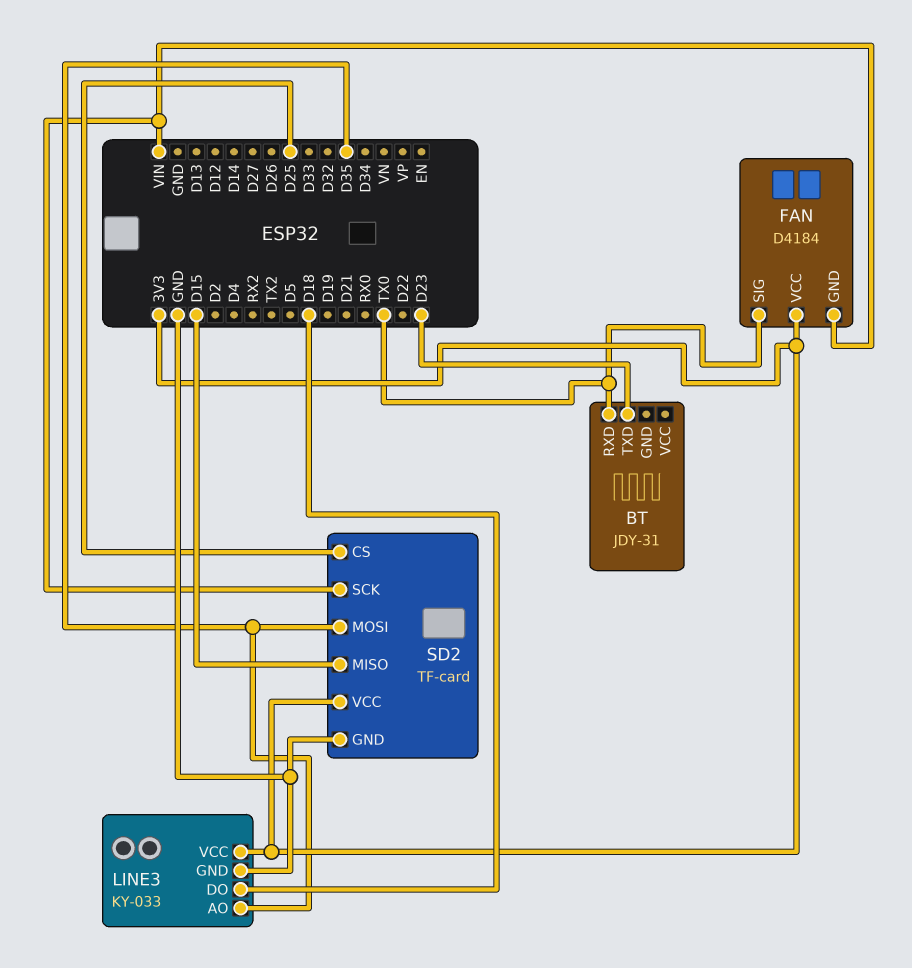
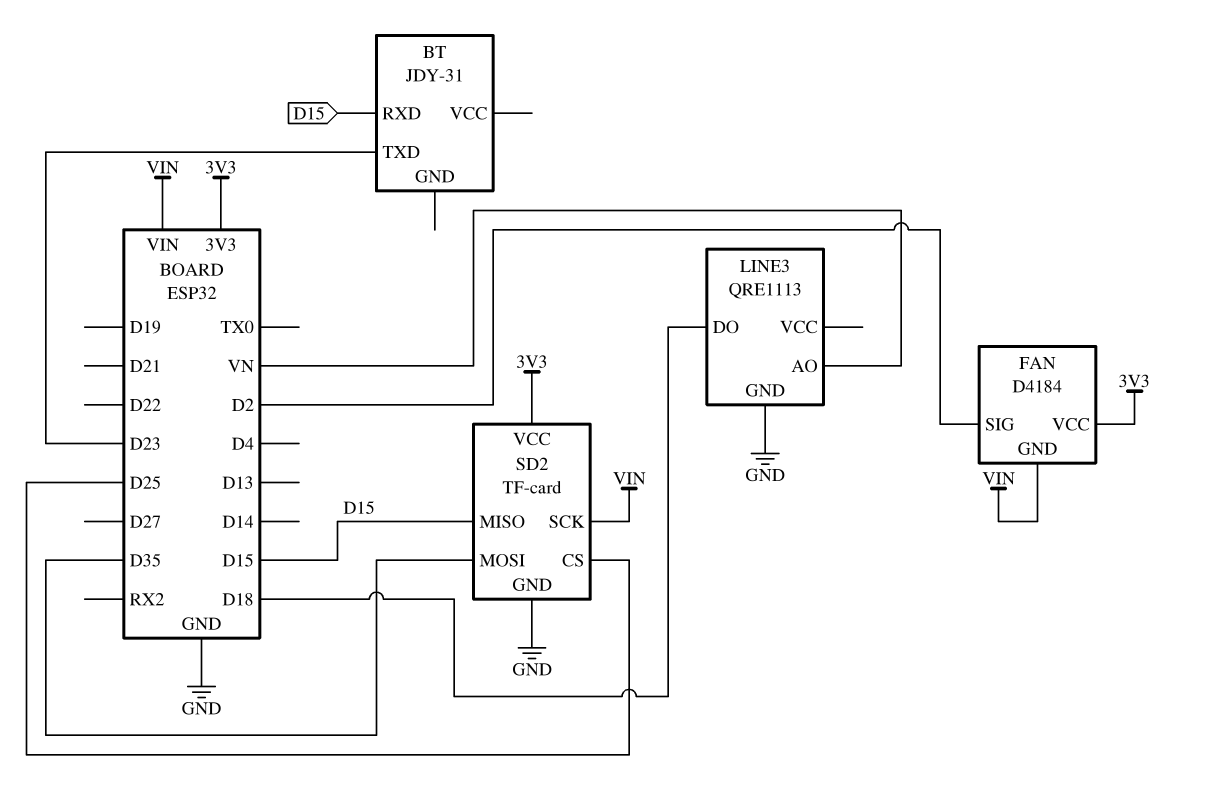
BT pin RXD: TX0 -> D15
FAN pin SIG: TX0 -> D2
LINE3: KY-033 -> QRE1113
LINE3 pin AO: D35 -> VN
LINE3 pin VCC: 3V3 -> none

